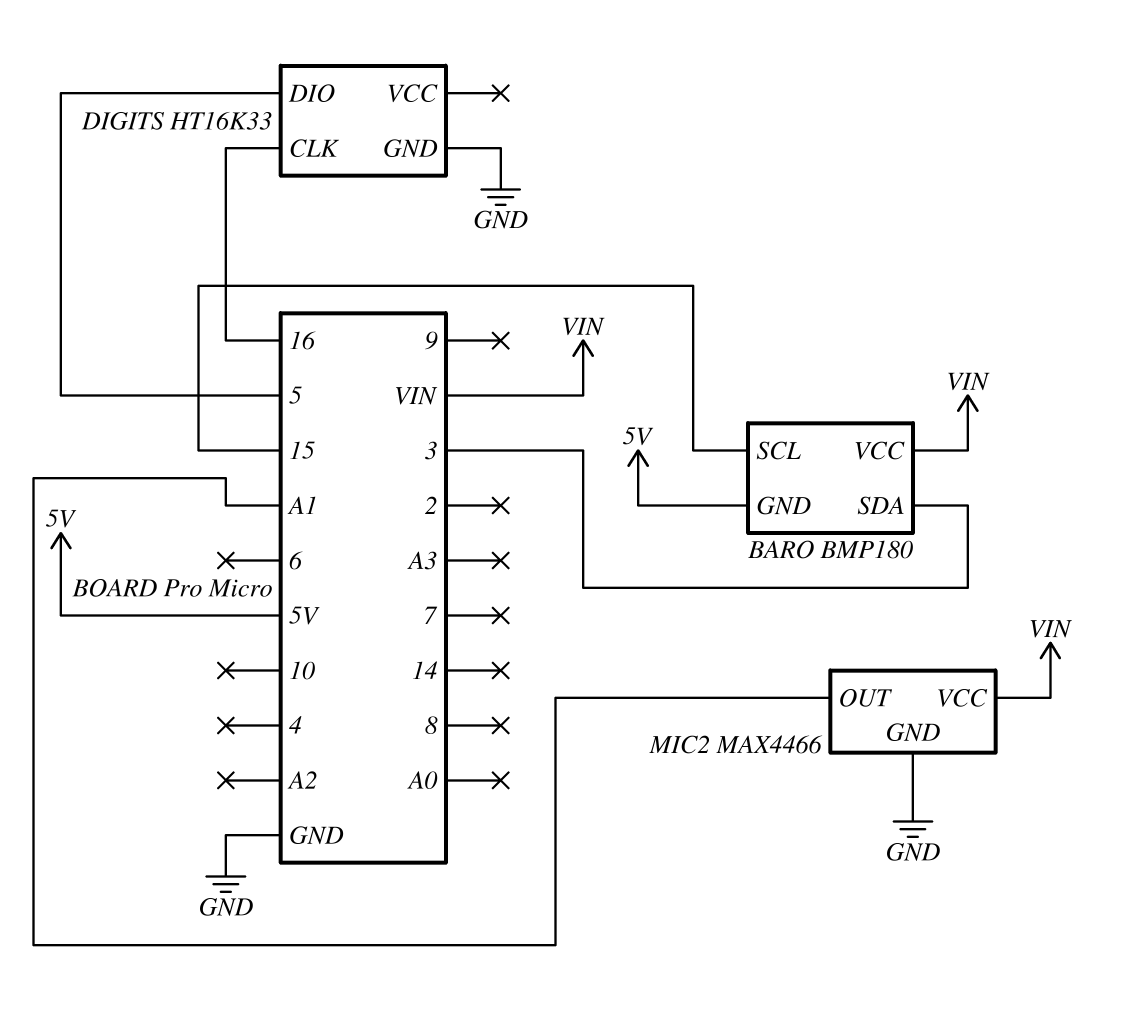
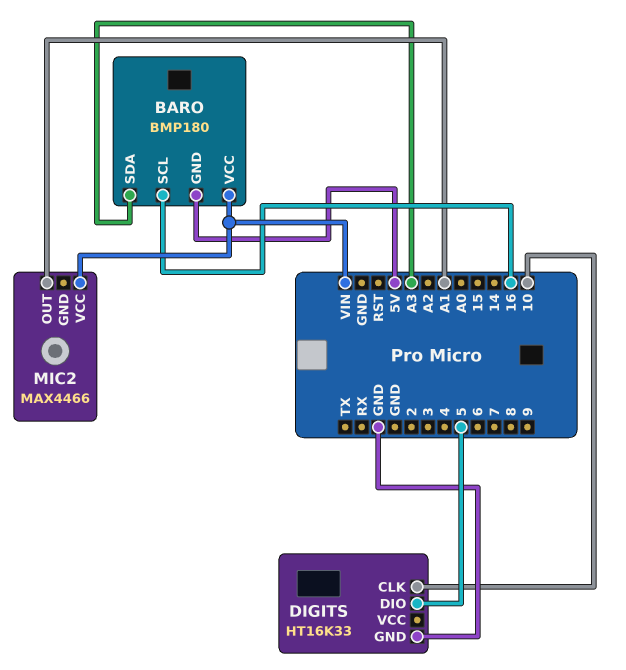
BARO pin SCL: 15 -> 16
BARO pin SDA: 3 -> A3
DIGITS pin CLK: 16 -> 10
MIC2 pin GND: GND -> none

